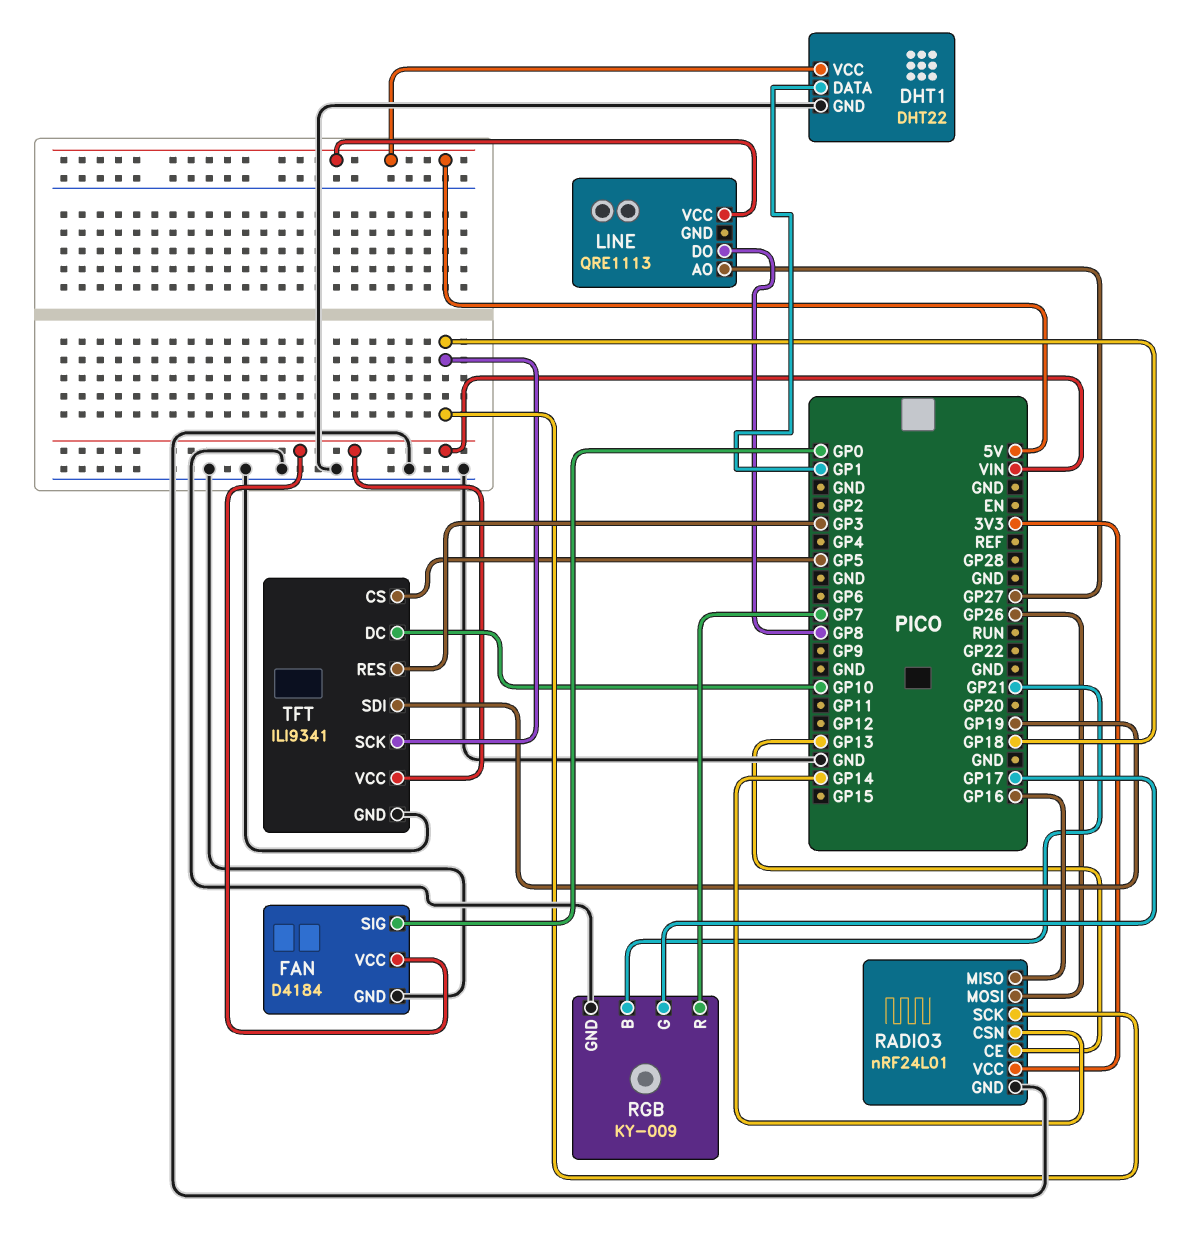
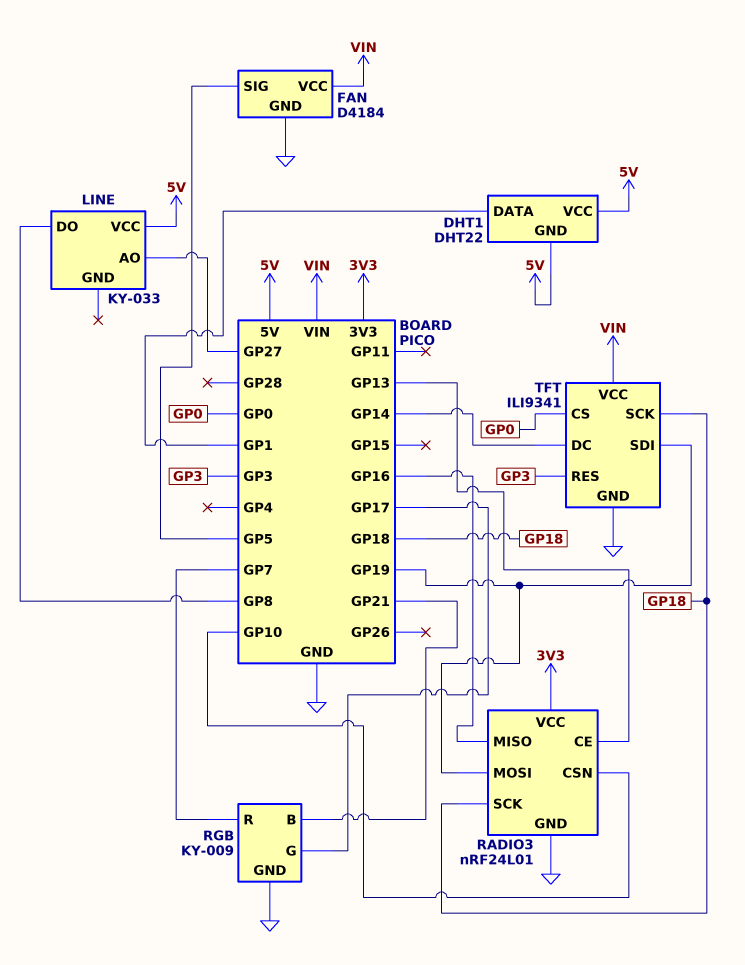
DHT1 pin GND: GND -> 5V
FAN pin SIG: GP0 -> GP5
LINE: QRE1113 -> KY-033
RADIO3 pin CSN: GP14 -> GP10
RADIO3 pin MOSI: GP26 -> GP19
TFT pin CS: GP5 -> GP0
TFT pin DC: GP10 -> GP14

